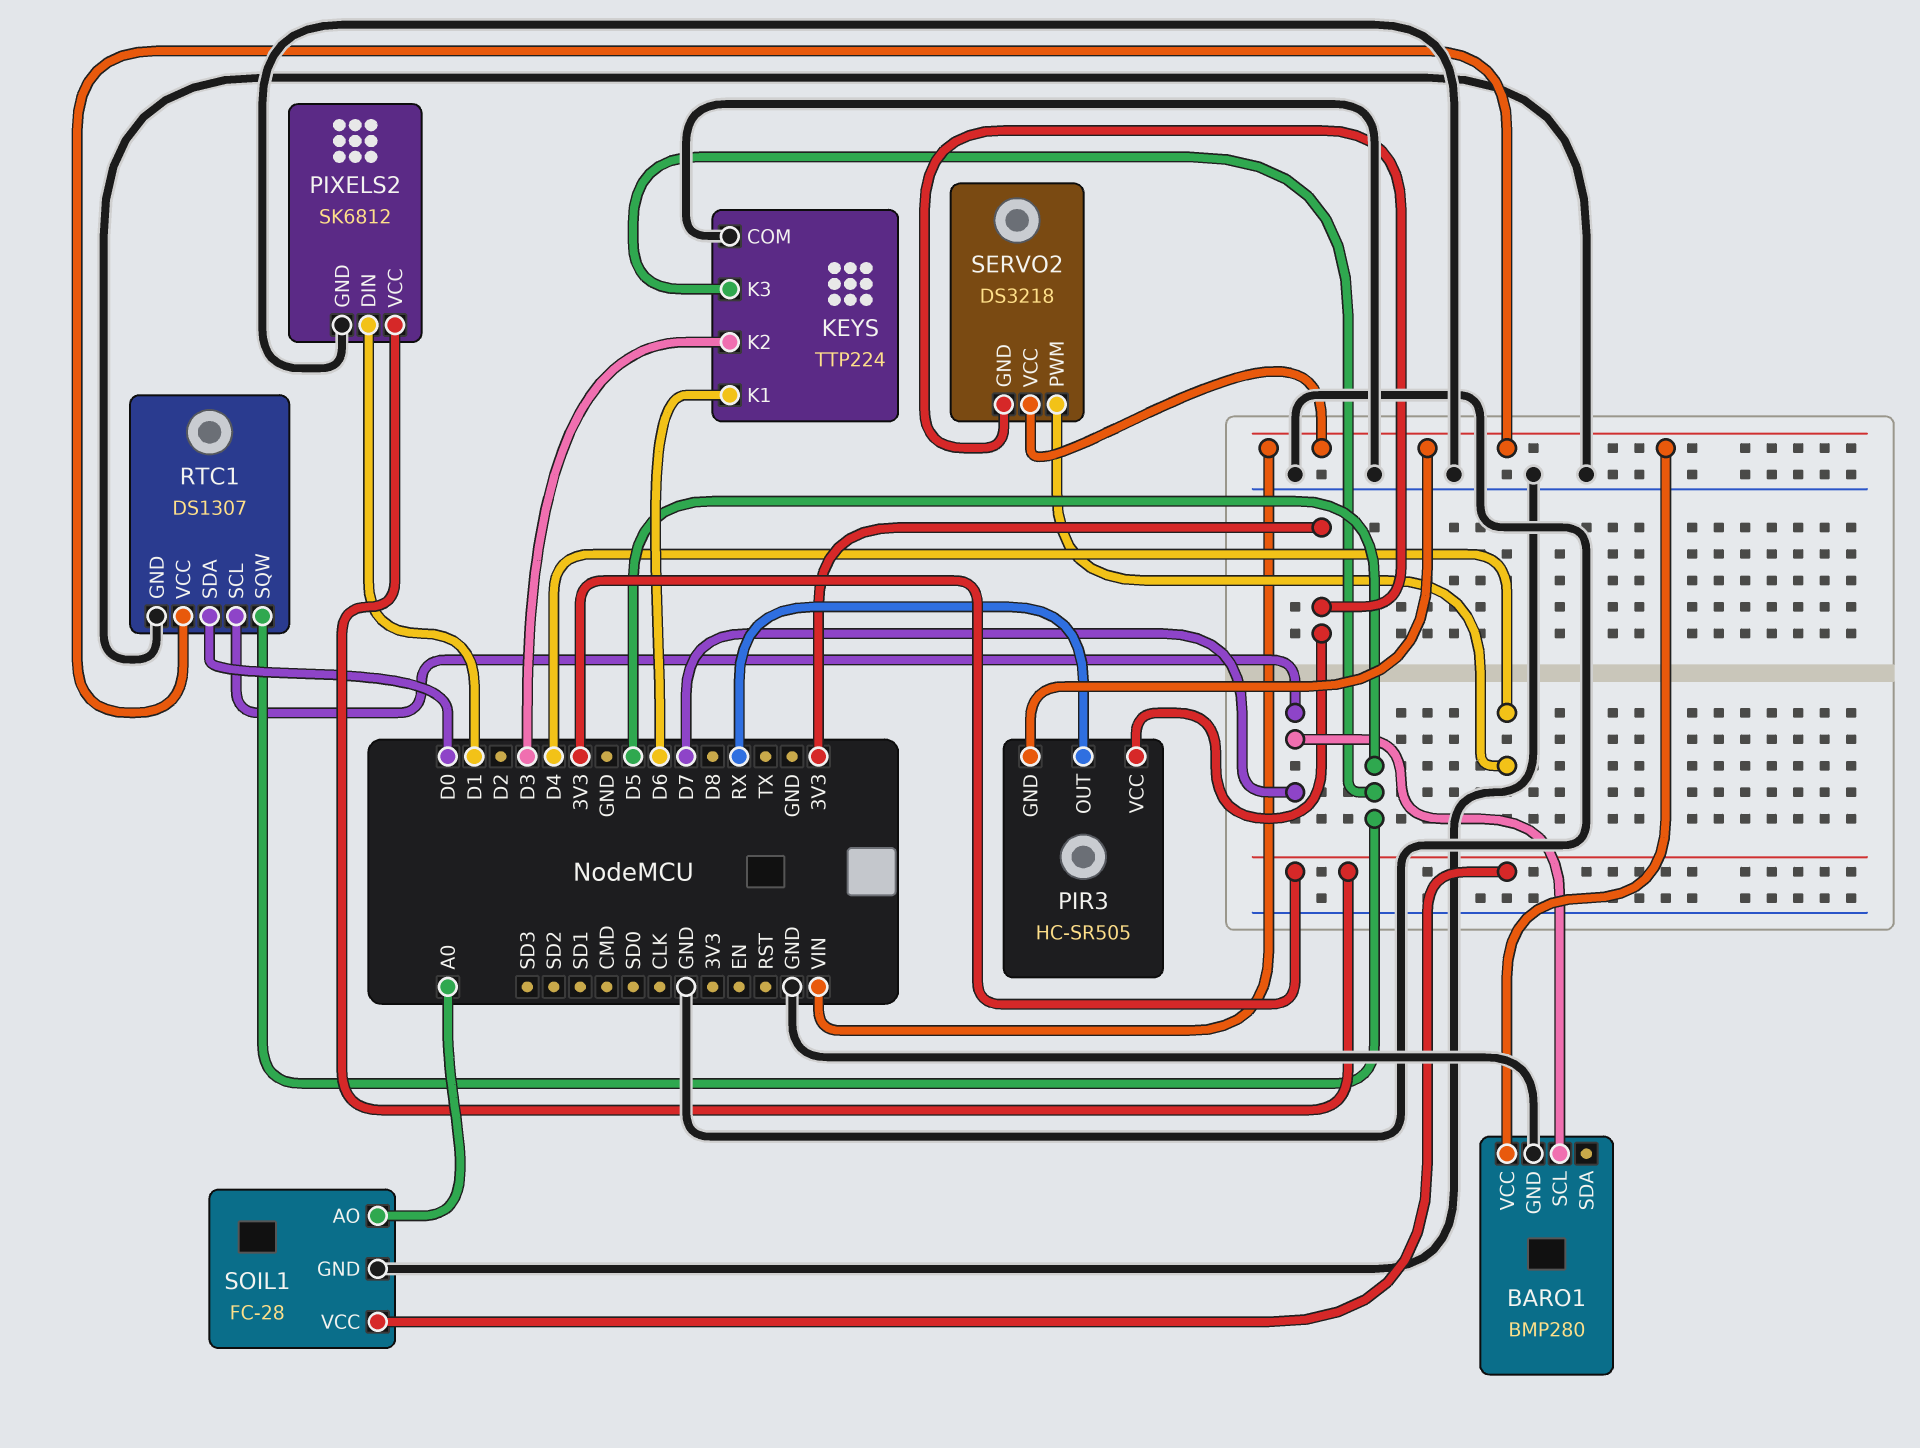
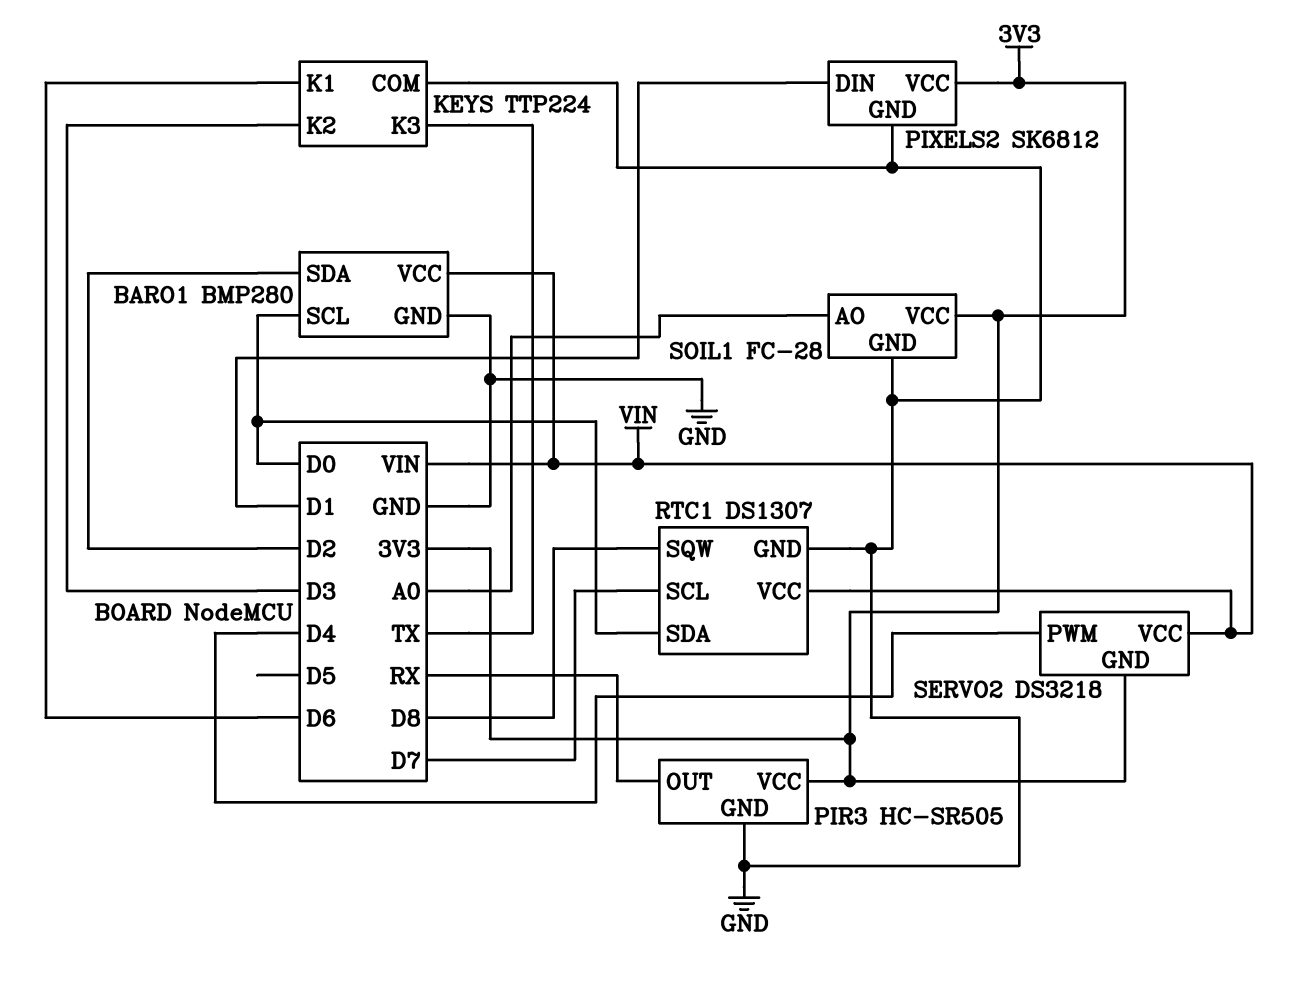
BARO1 pin SCL: D7 -> D0
BARO1 pin SDA: none -> D2
KEYS pin K3: D5 -> TX
PIR3 pin GND: VIN -> GND
RTC1 pin SQW: D5 -> D8

